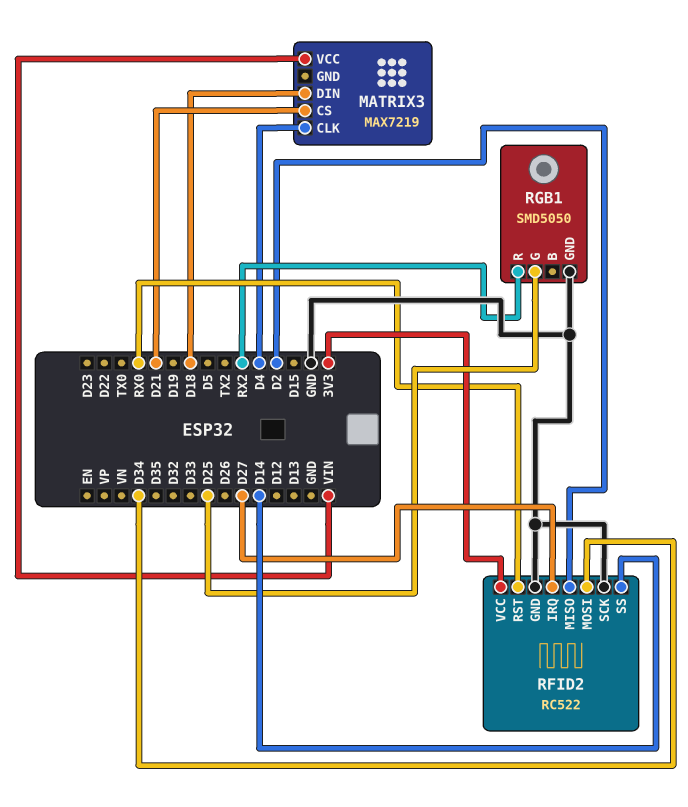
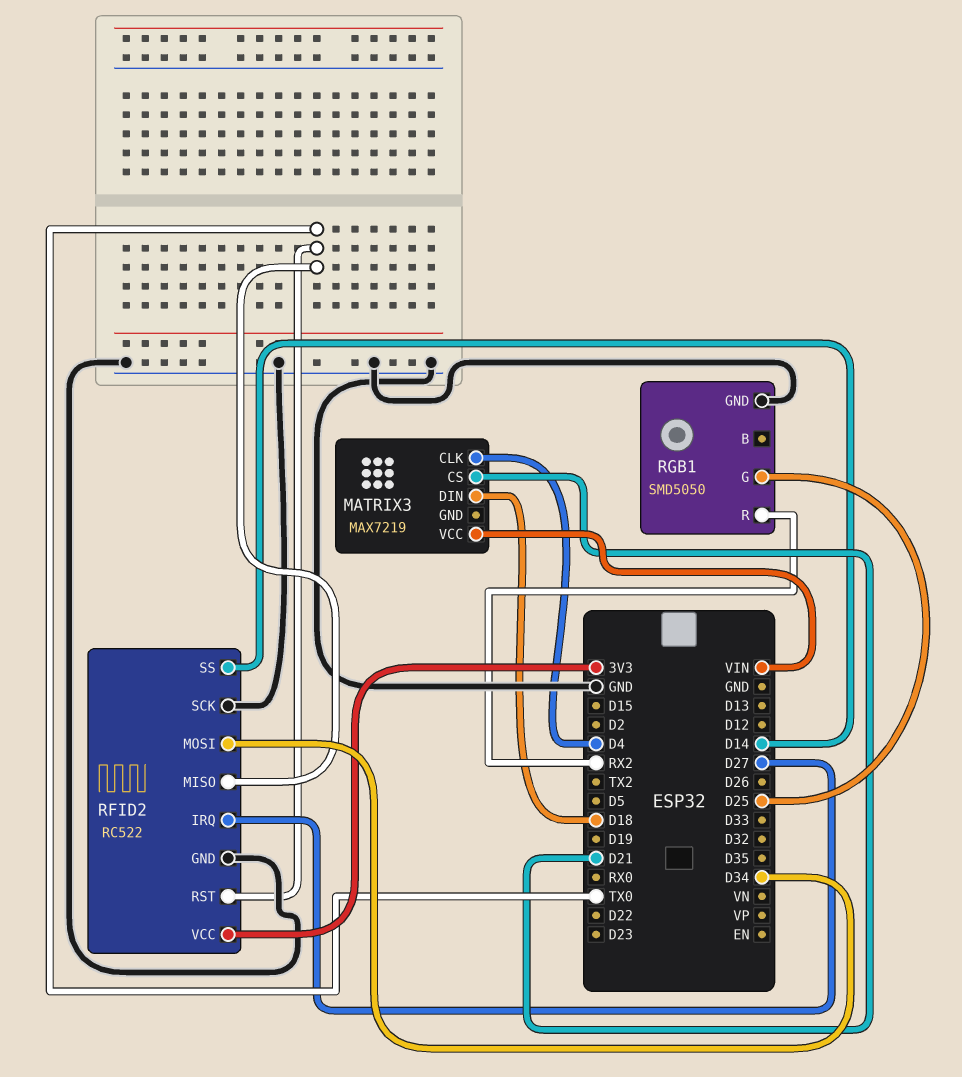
RFID2 pin MISO: D2 -> TX0
RFID2 pin RST: RX0 -> TX0

